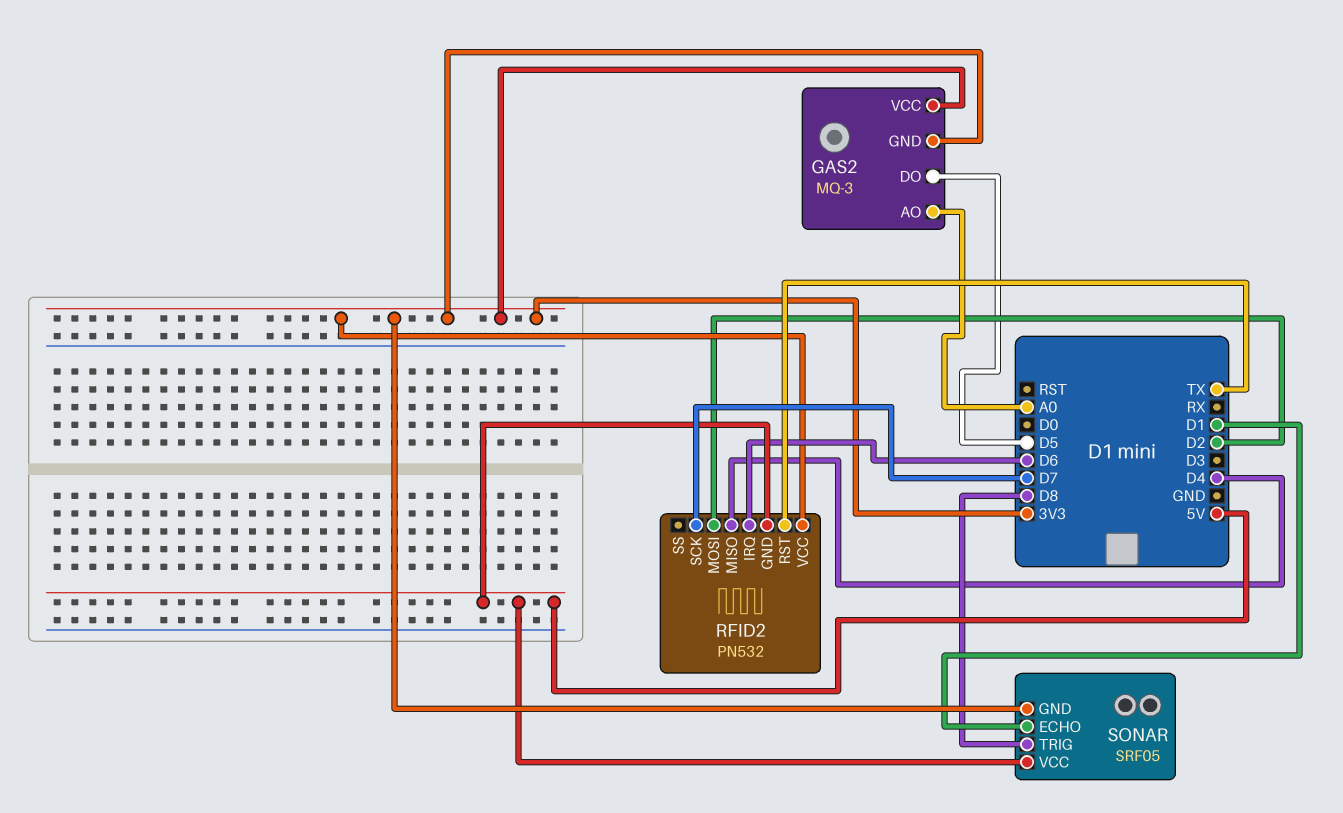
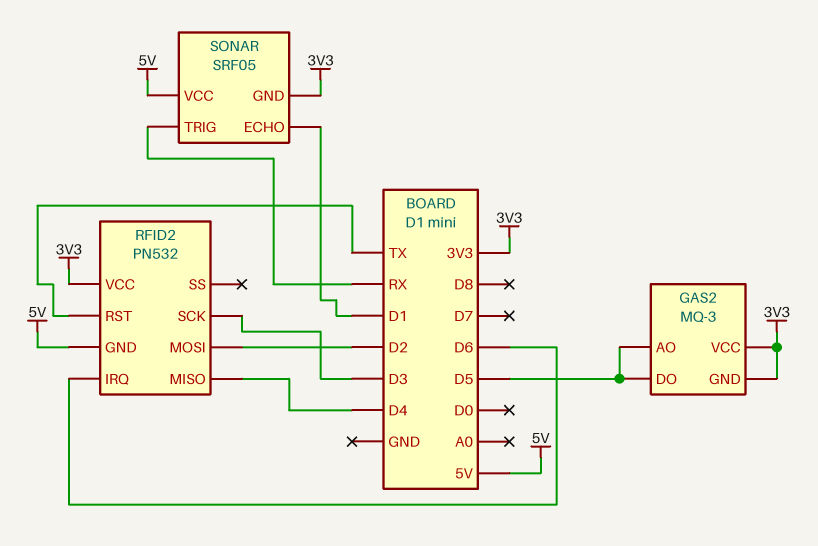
GAS2 pin AO: A0 -> D5
RFID2 pin SCK: D7 -> D3
SONAR pin TRIG: D8 -> RX

